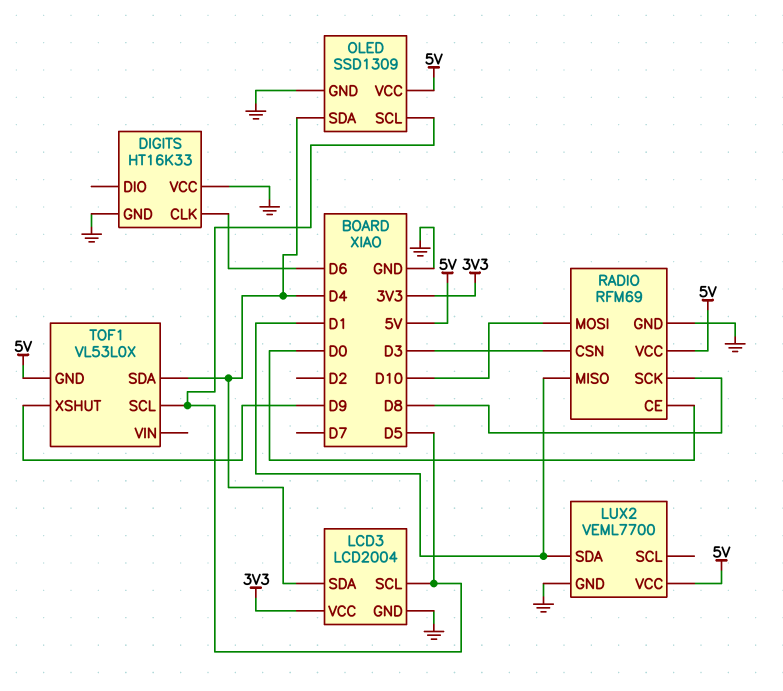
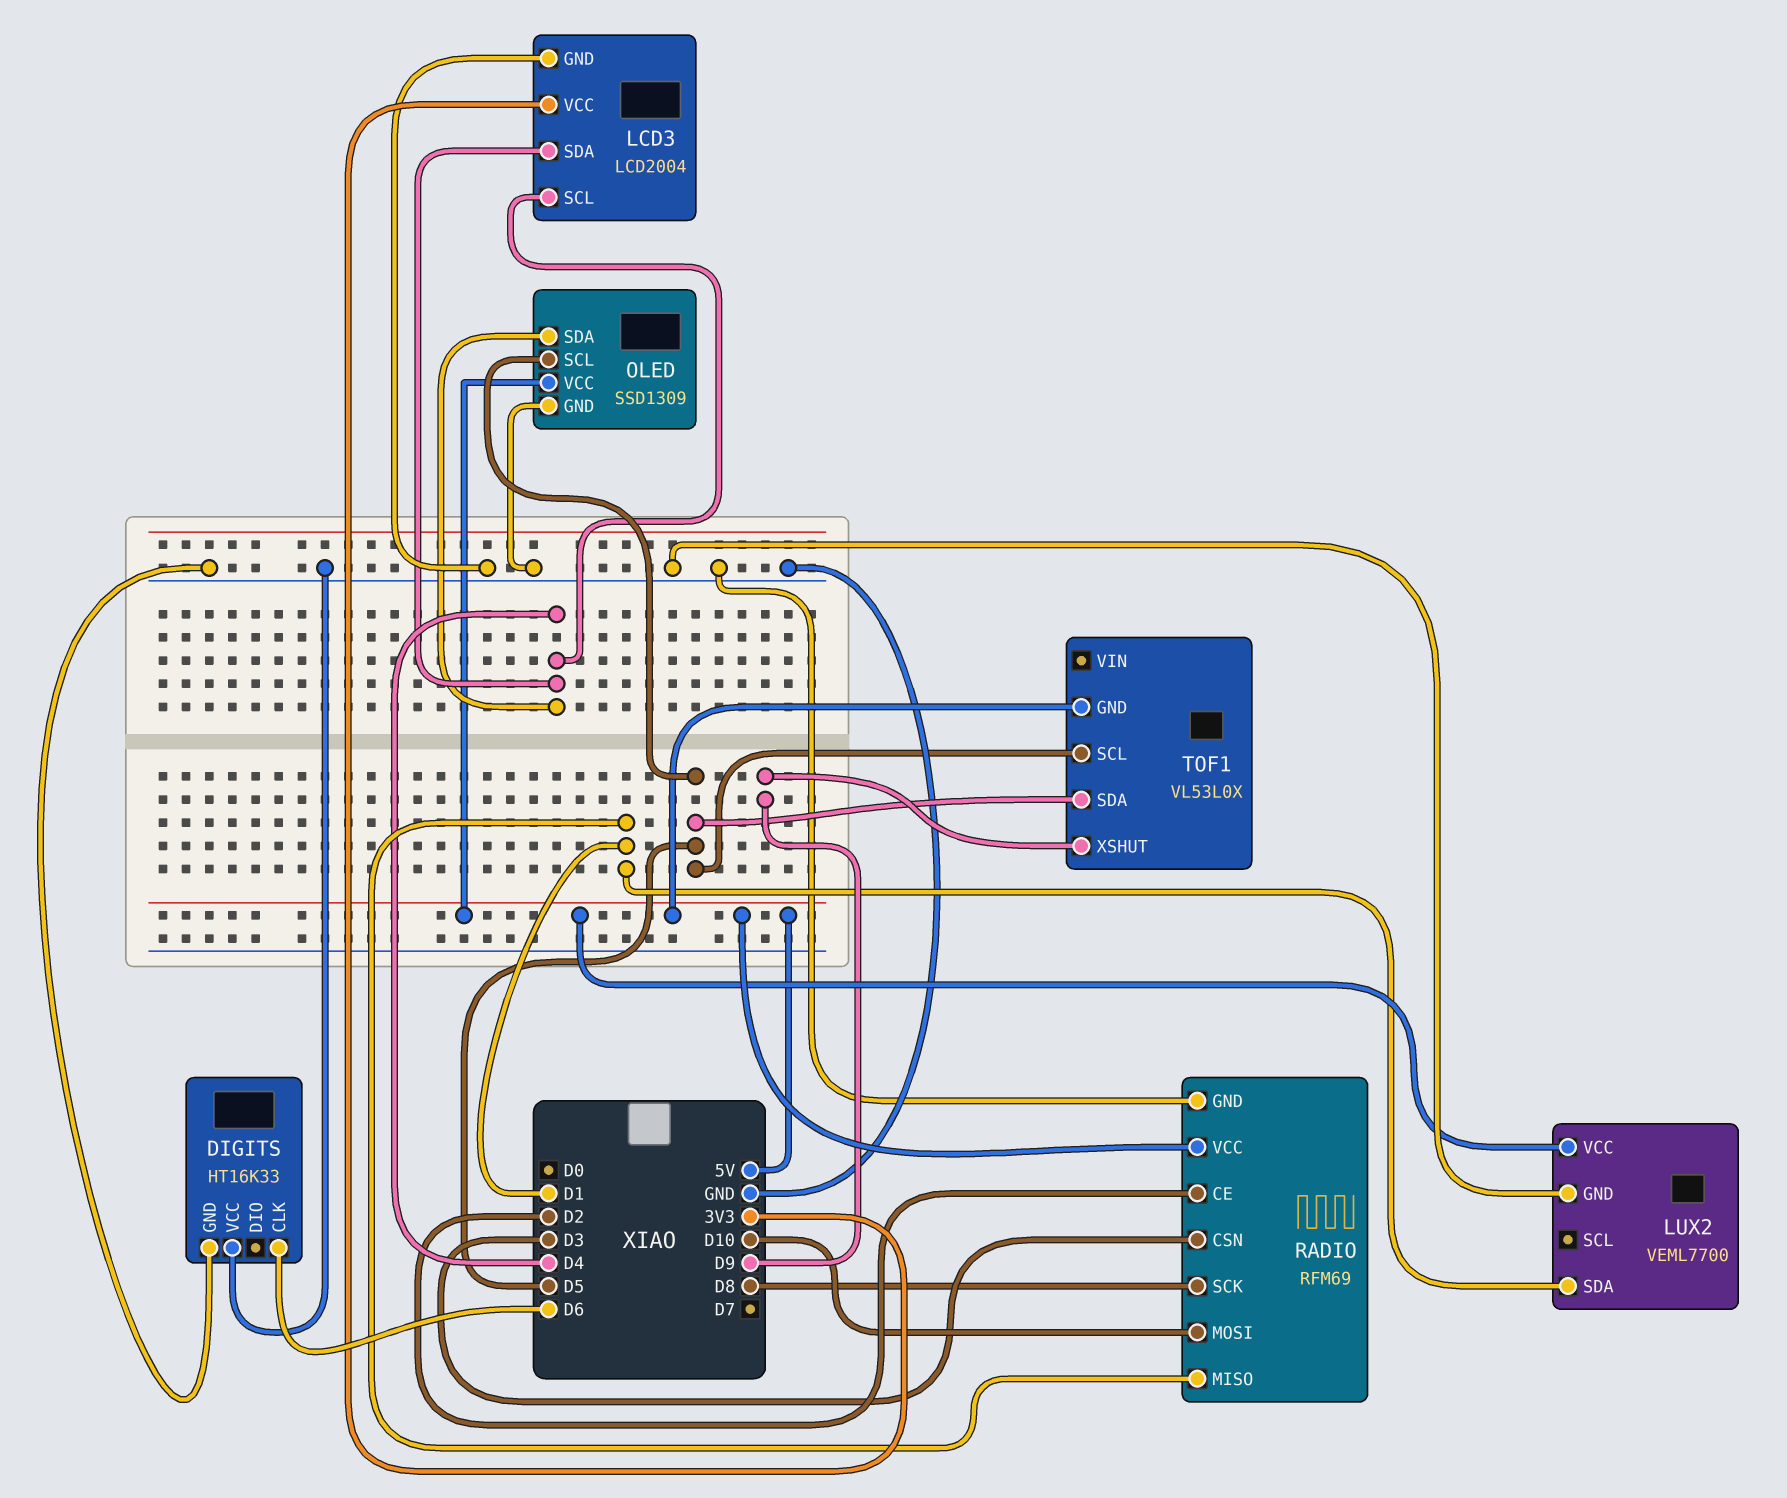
LCD3 pin SCL: D5 -> D4
RADIO pin CE: D0 -> D2
TOF1 pin SDA: D4 -> D5

